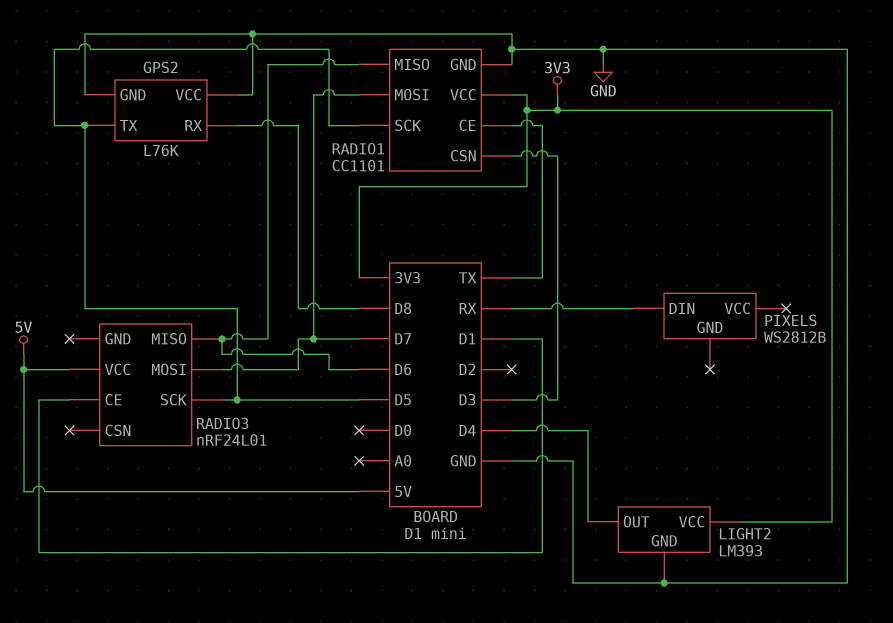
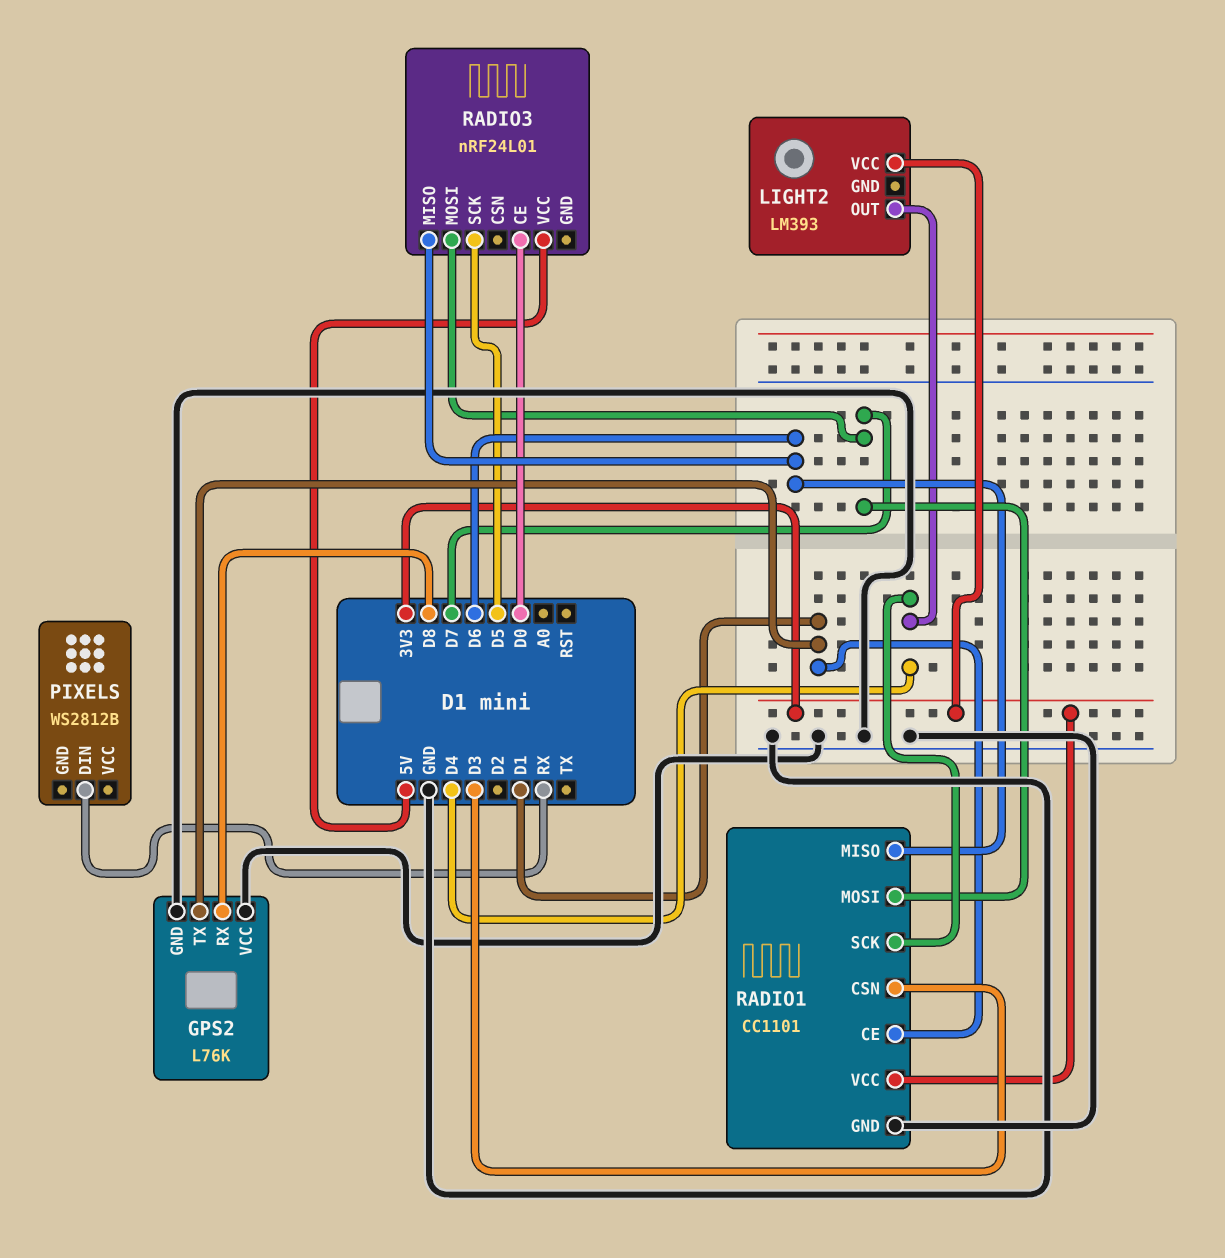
GPS2 pin TX: D5 -> D1
LIGHT2 pin GND: GND -> none
RADIO1 pin CE: TX -> D1
RADIO1 pin SCK: D5 -> D4
RADIO3 pin CE: D1 -> D0

